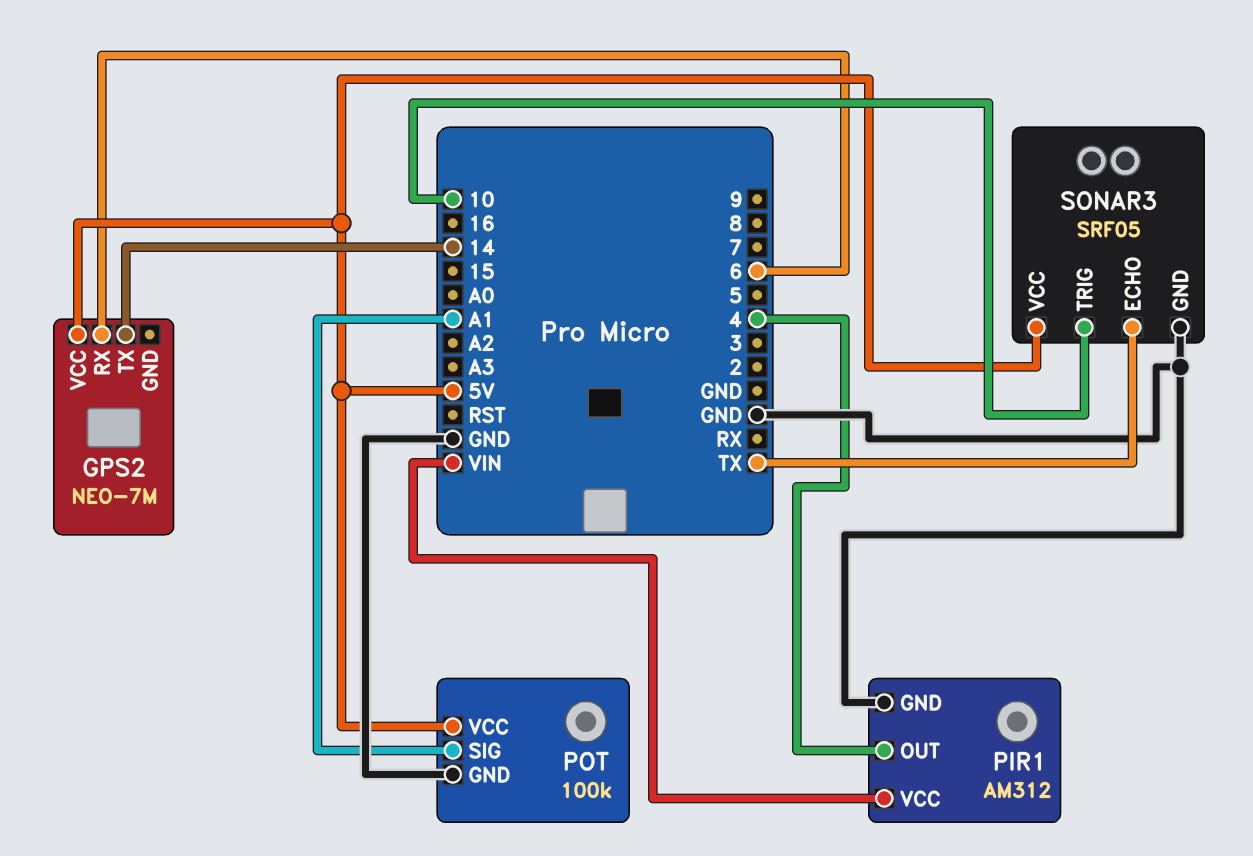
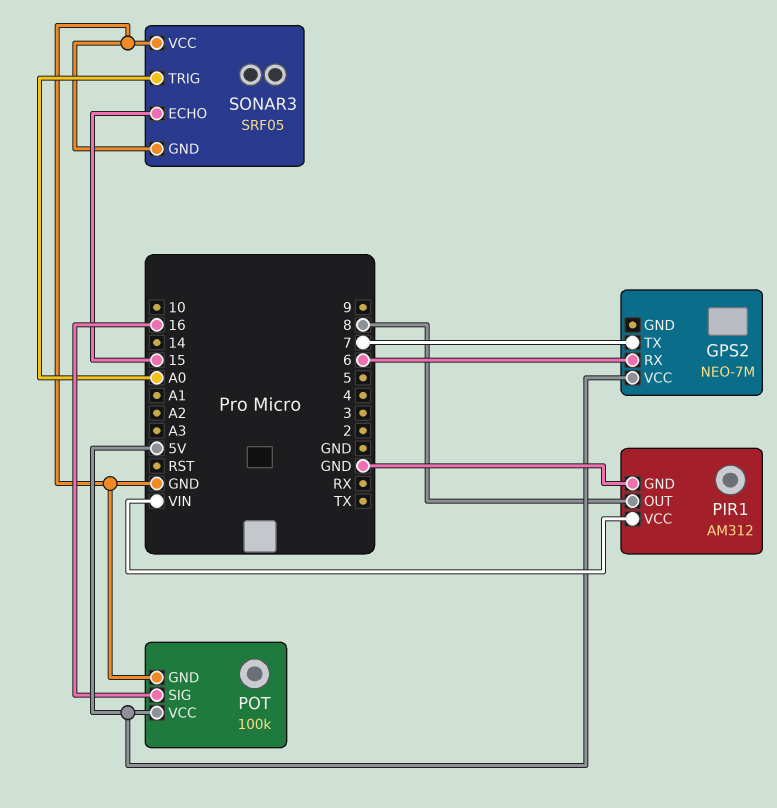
GPS2 pin TX: 14 -> 7
PIR1 pin OUT: 4 -> 8
POT pin SIG: A1 -> 16
SONAR3 pin ECHO: TX -> 15
SONAR3 pin TRIG: 10 -> A0
SONAR3 pin VCC: 5V -> GND

